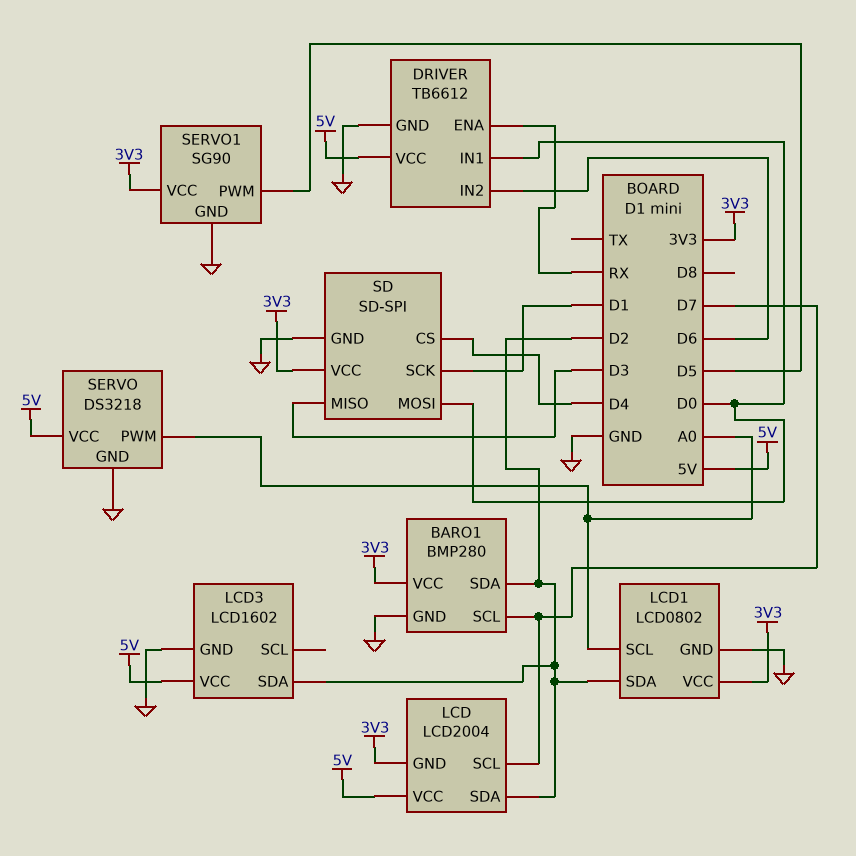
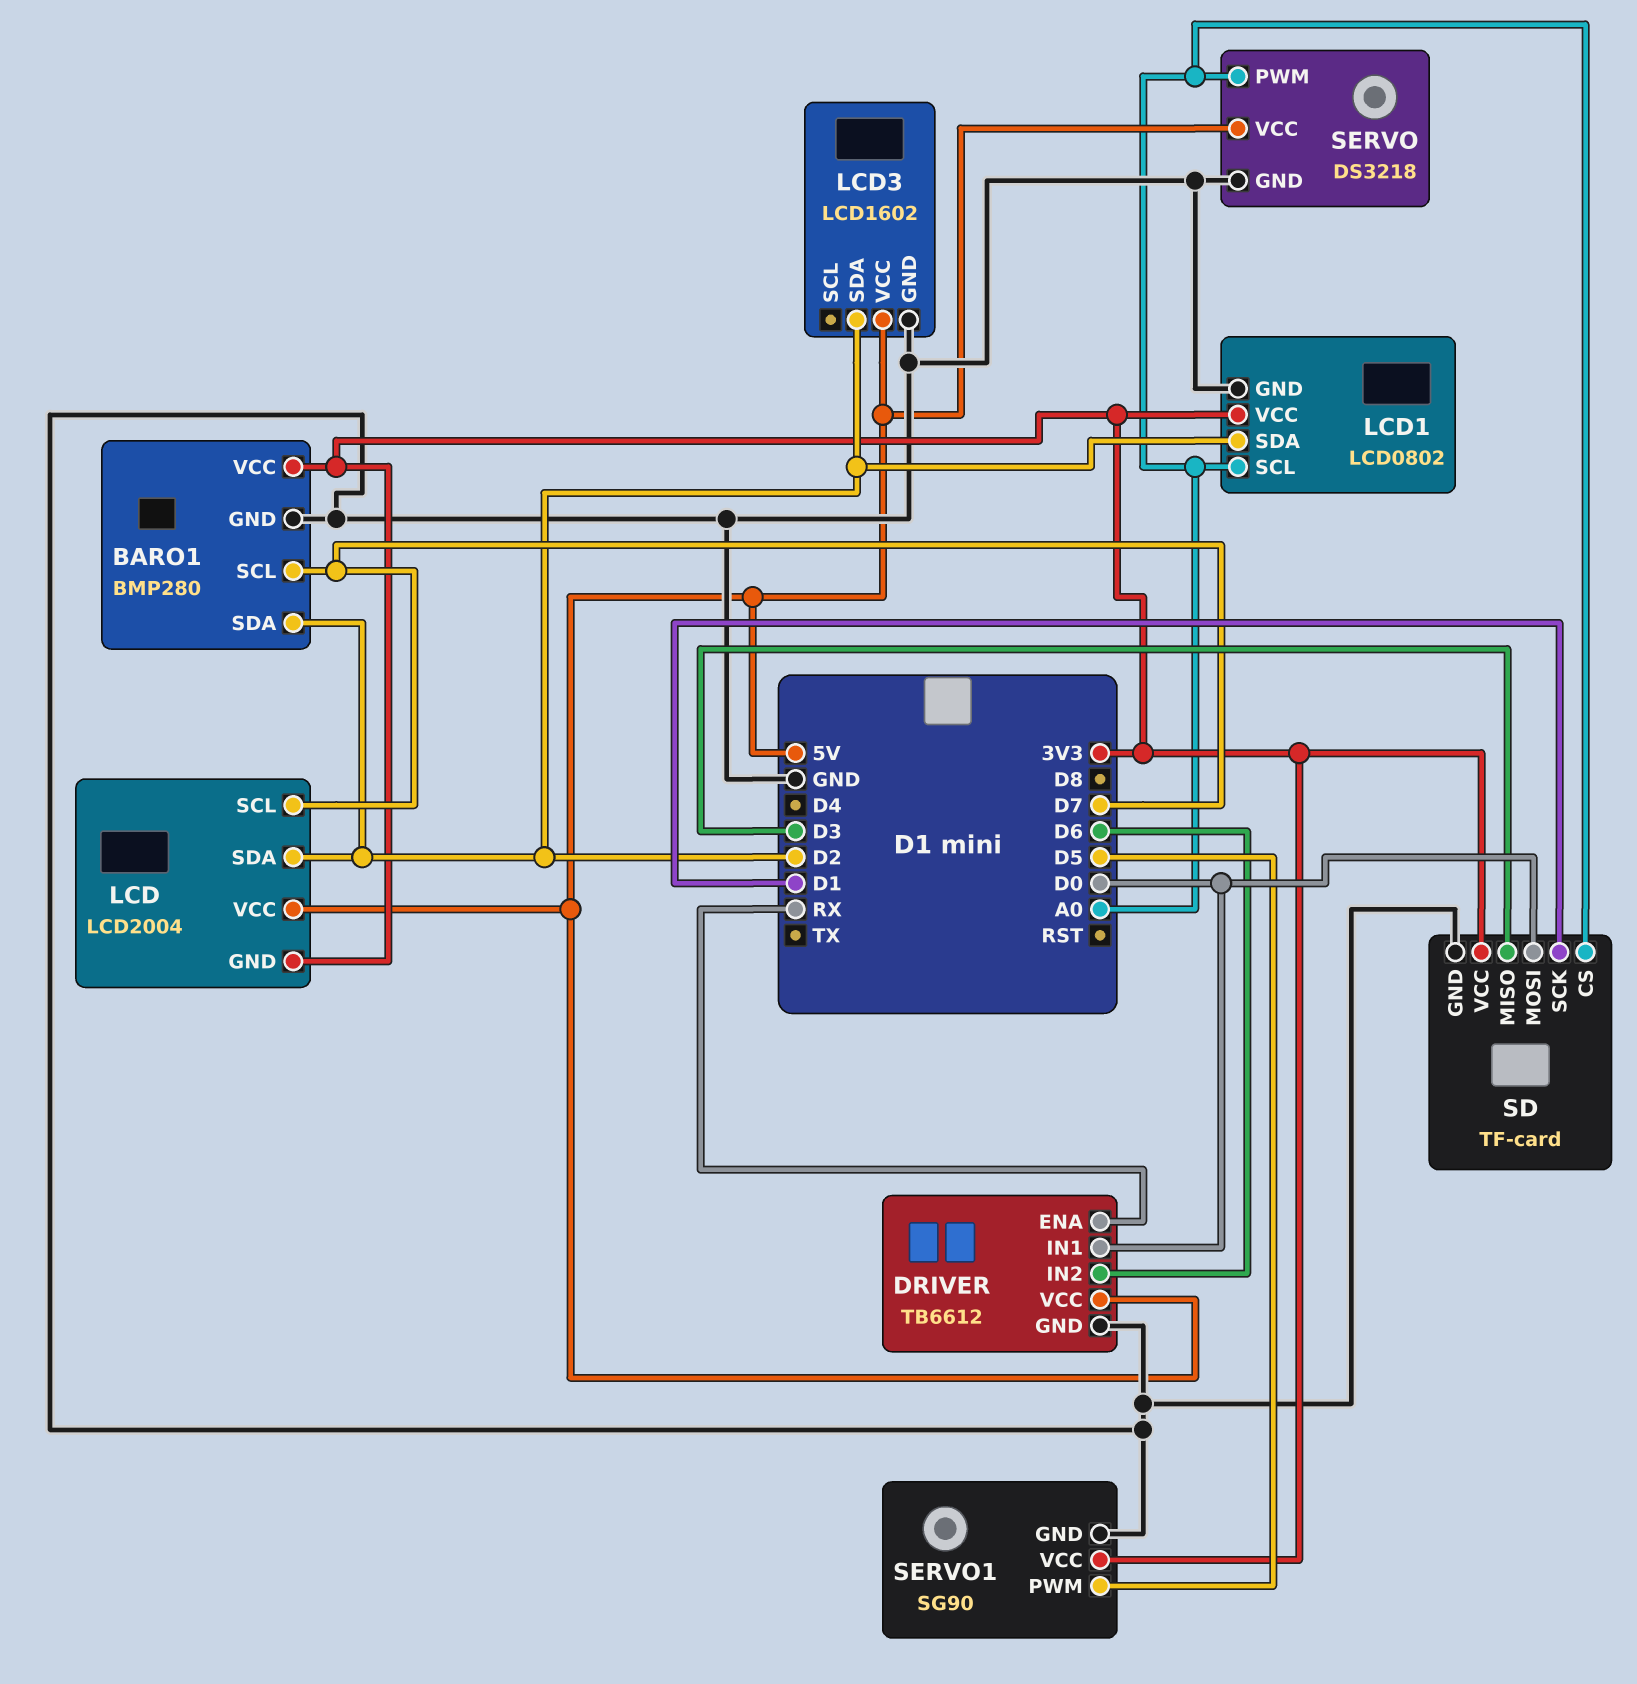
SD: SD-SPI -> TF-card
SD pin CS: D4 -> A0

